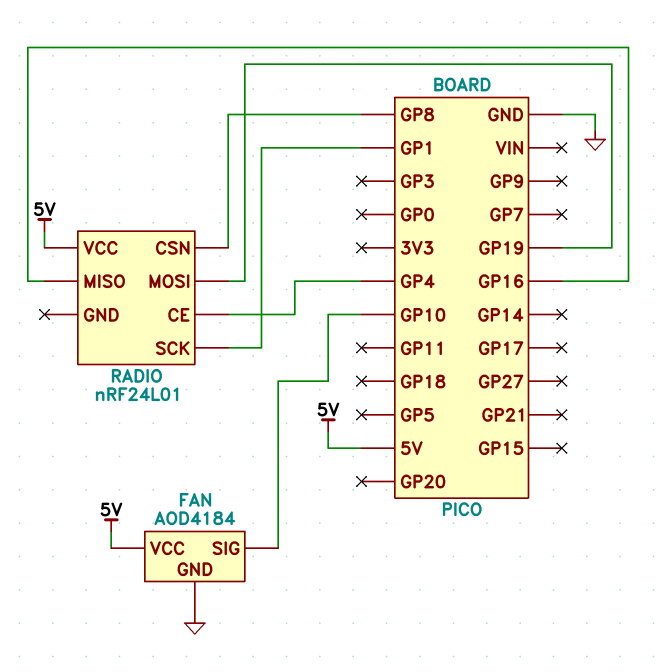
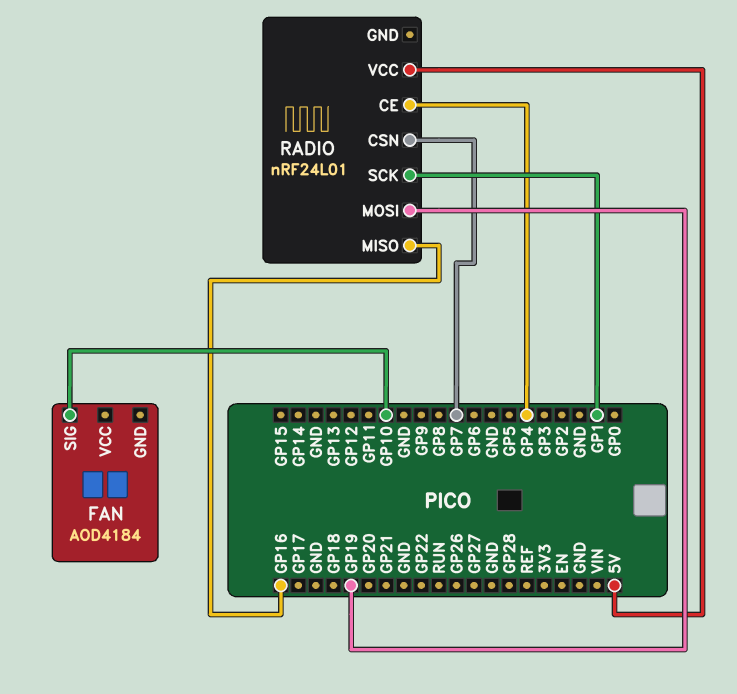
FAN pin GND: GND -> none
FAN pin VCC: 5V -> none
RADIO pin CSN: GP8 -> GP7

